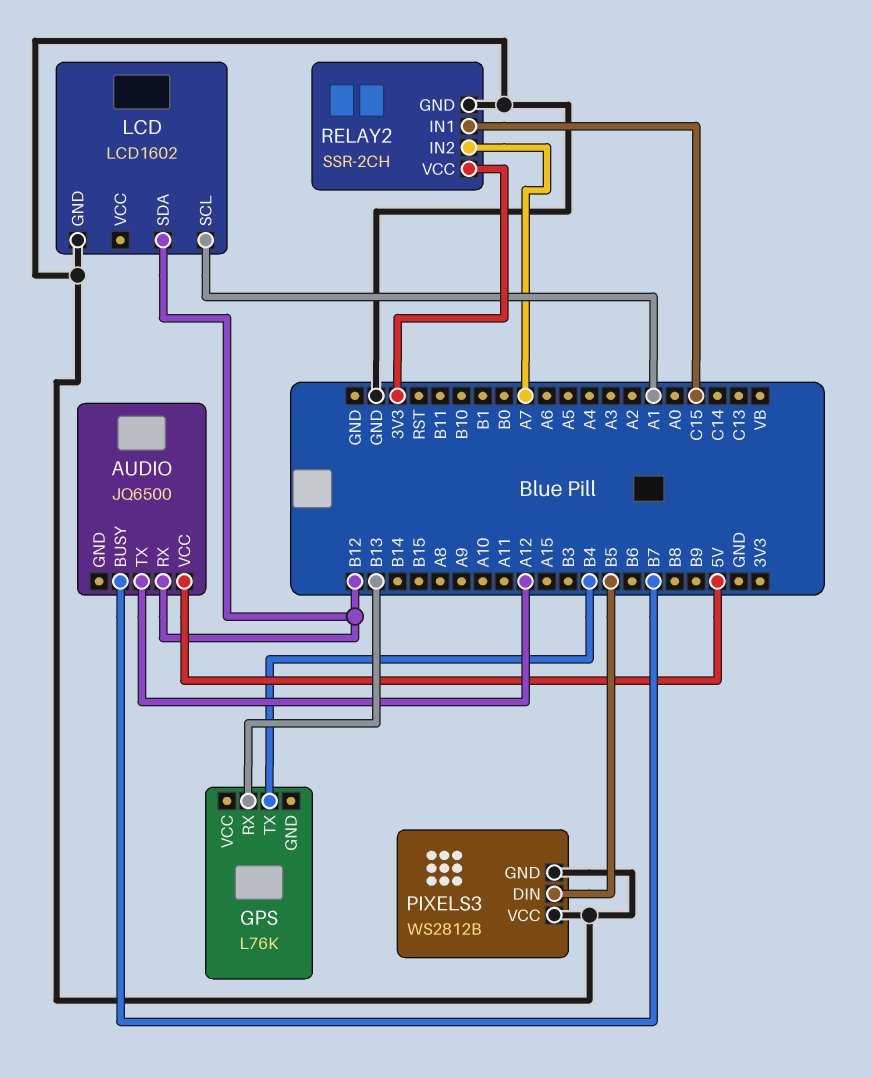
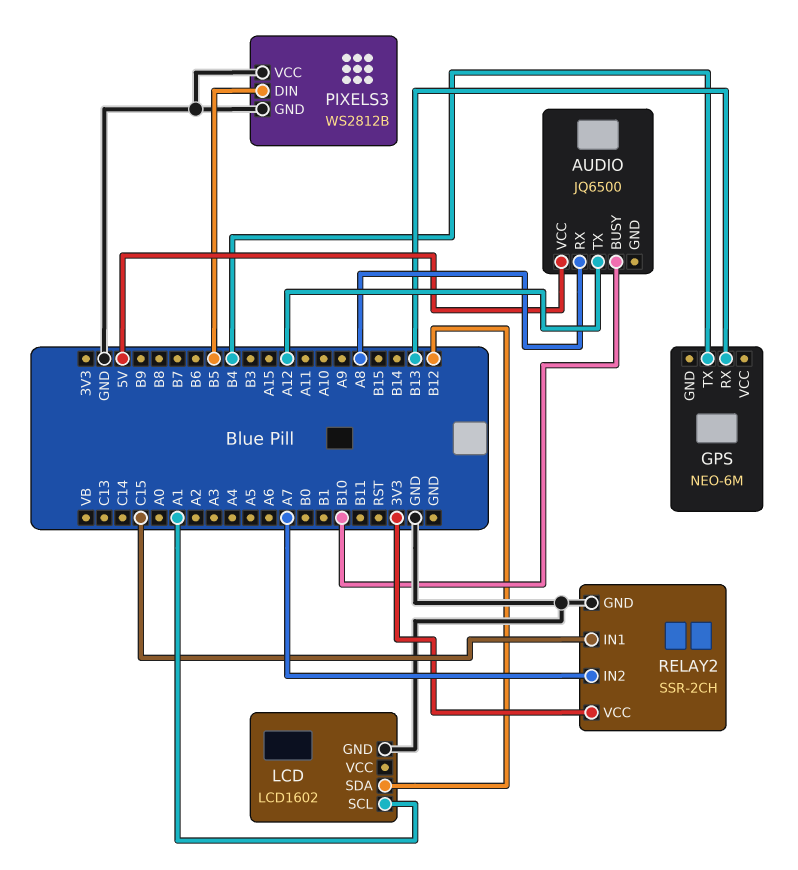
AUDIO pin BUSY: B7 -> B10
AUDIO pin RX: B12 -> A8
GPS: L76K -> NEO-6M

